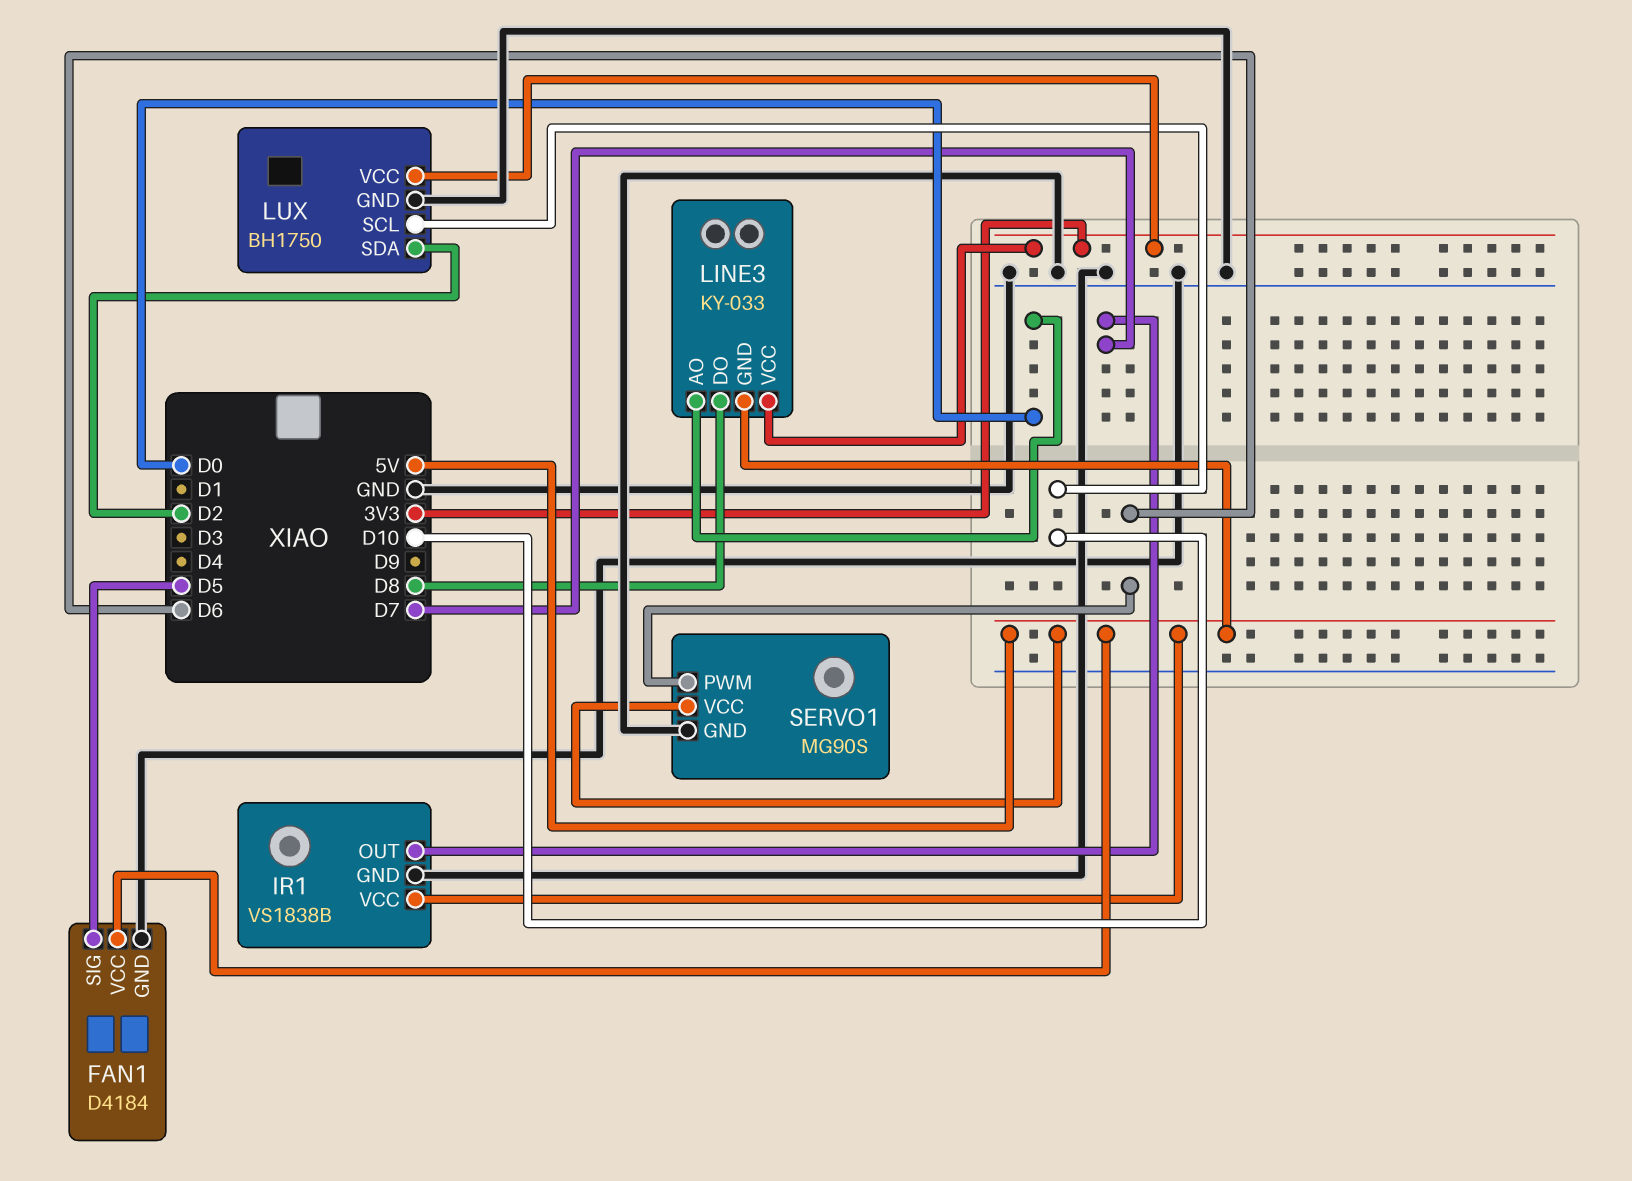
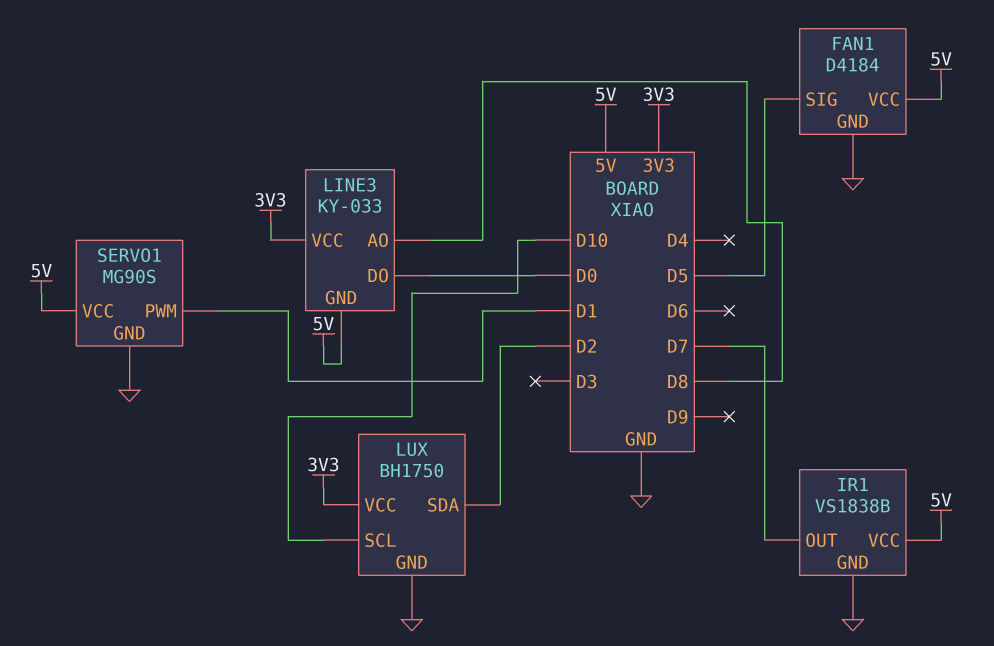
LINE3 pin AO: D0 -> D8
LINE3 pin DO: D8 -> D0
SERVO1 pin PWM: D6 -> D1

